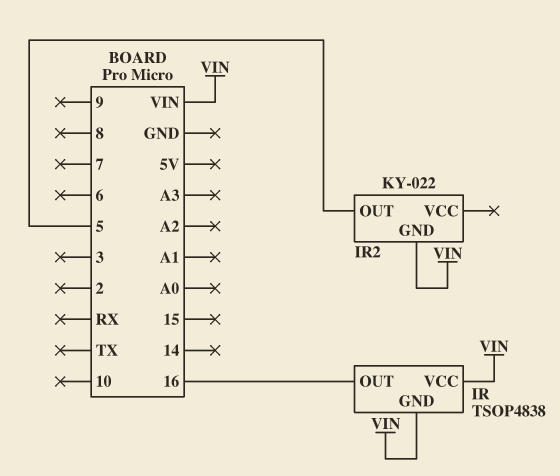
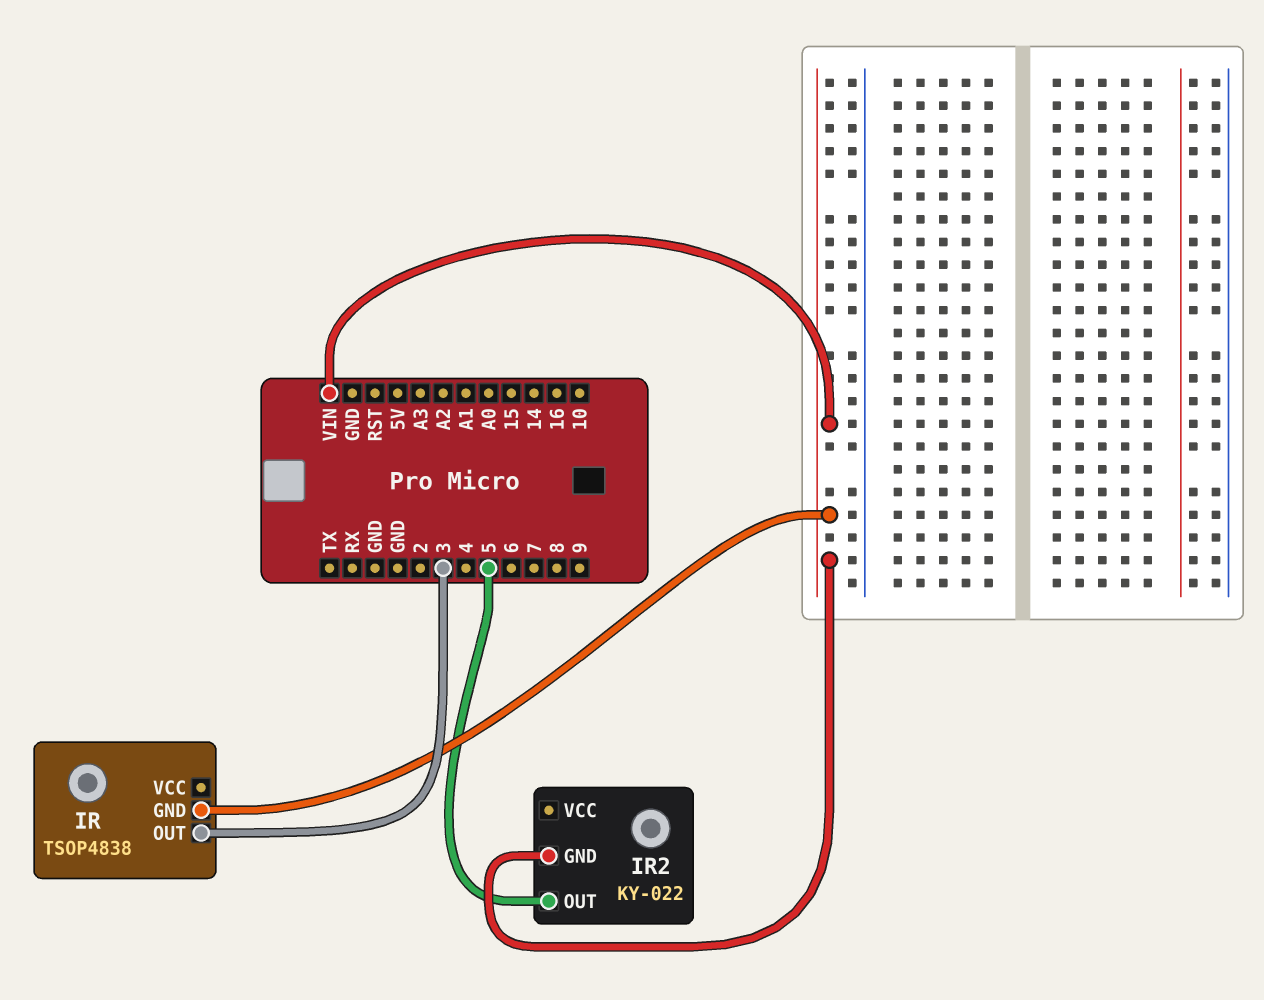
IR pin OUT: 16 -> 3
IR pin VCC: VIN -> none

